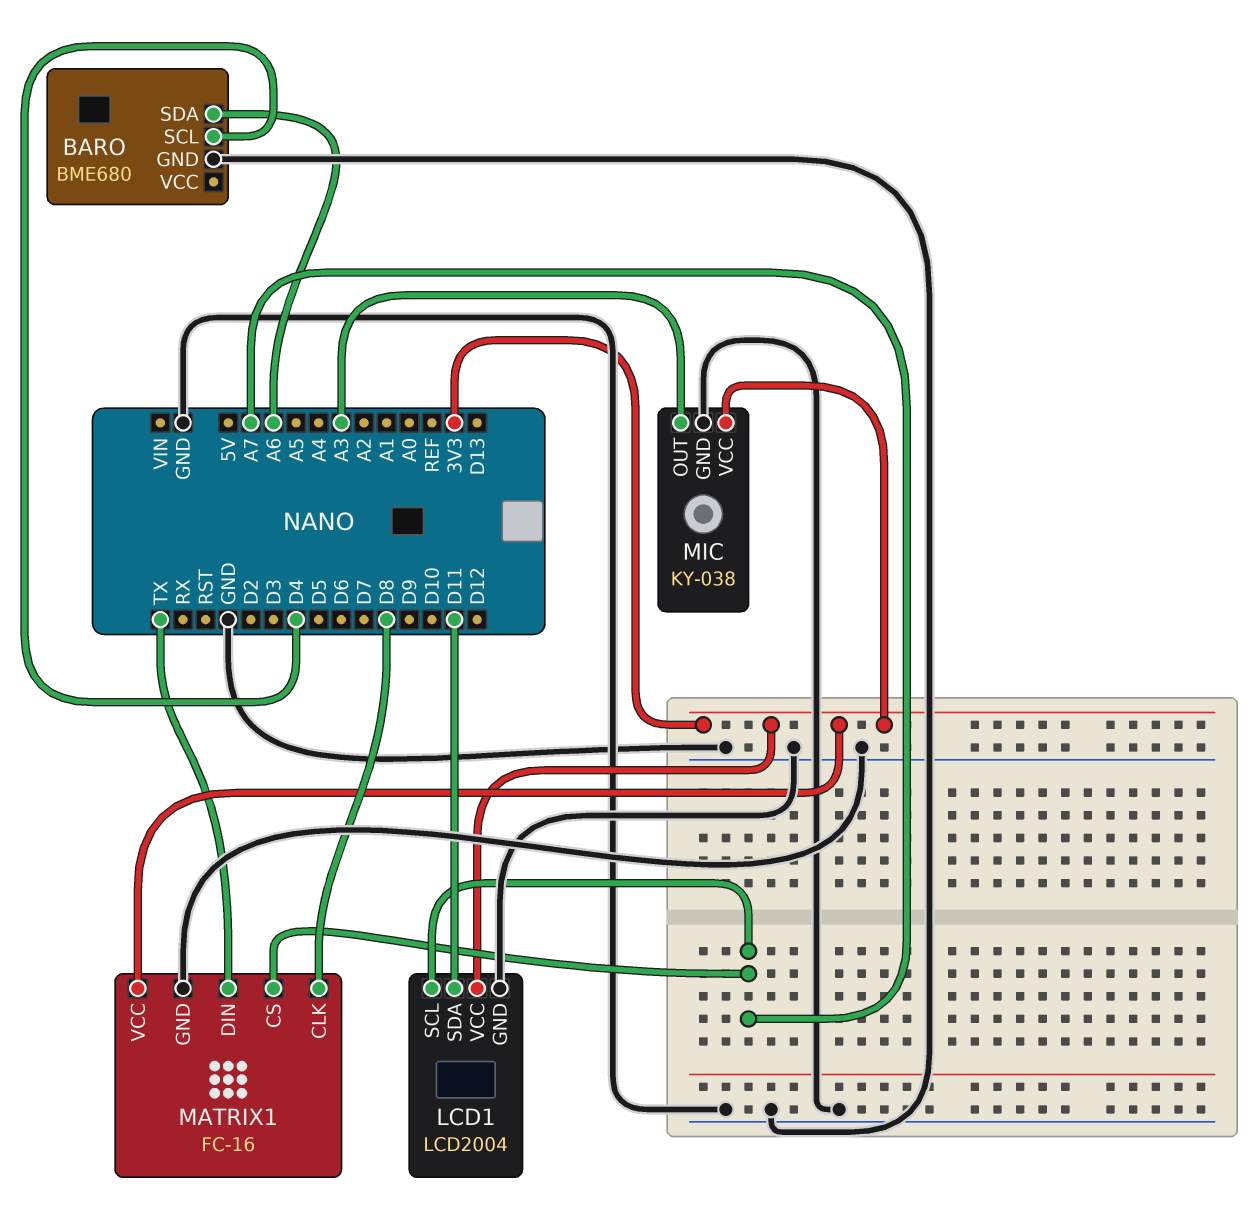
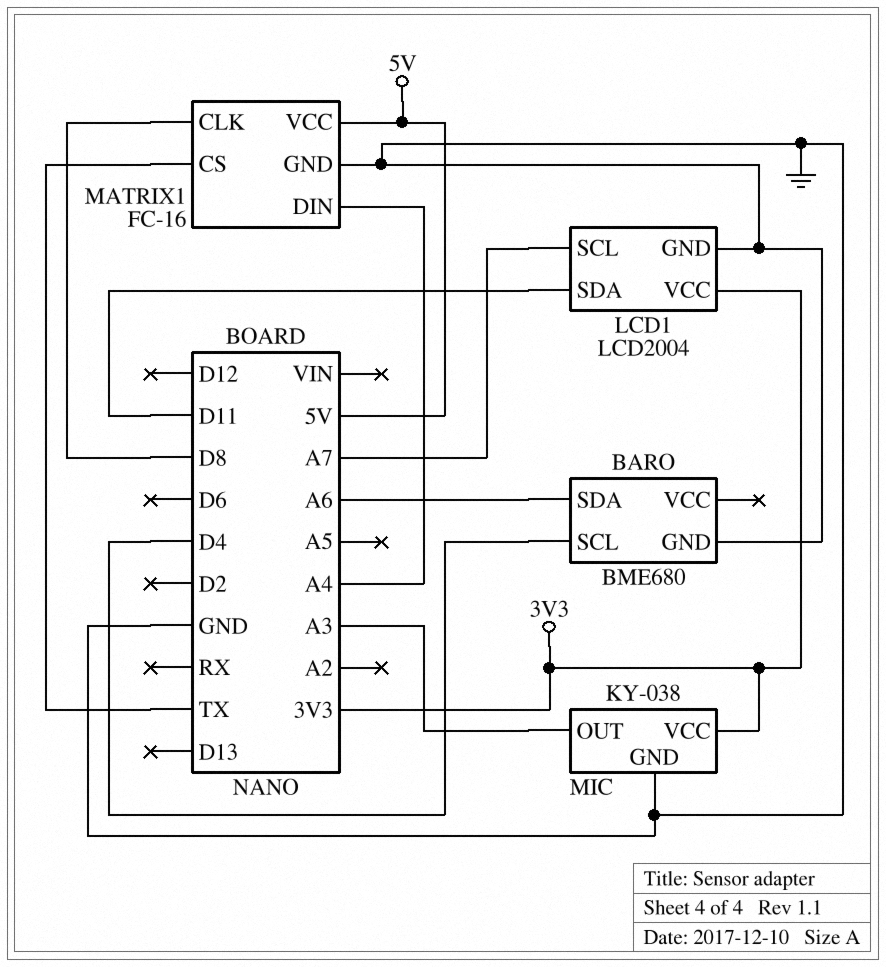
MATRIX1 pin CS: A7 -> TX
MATRIX1 pin DIN: TX -> A4
MATRIX1 pin VCC: 3V3 -> 5V

